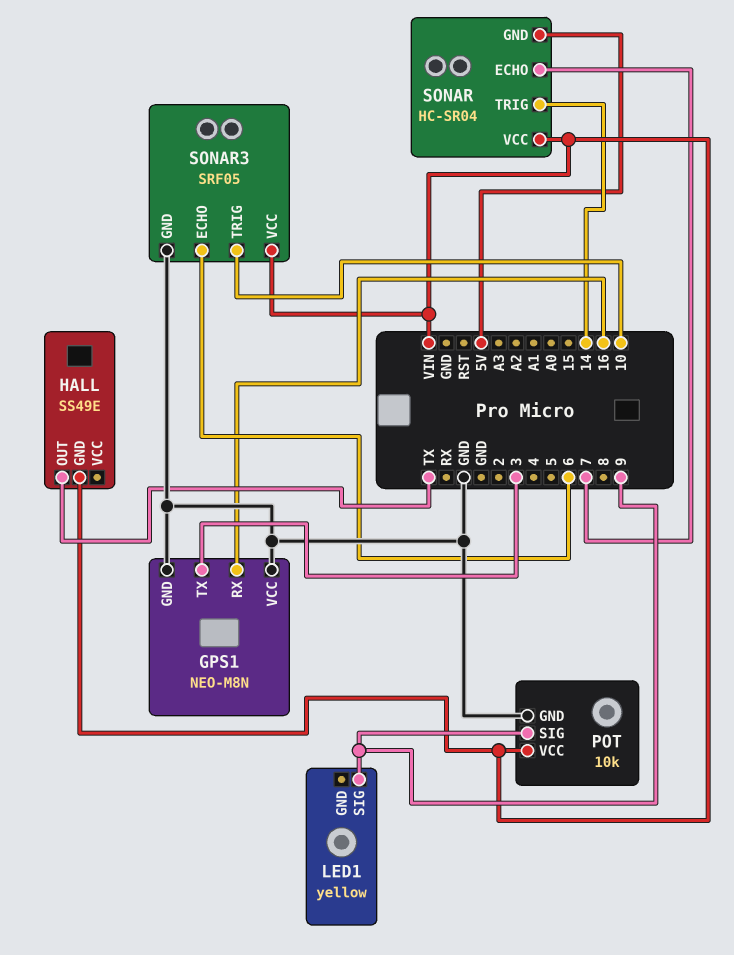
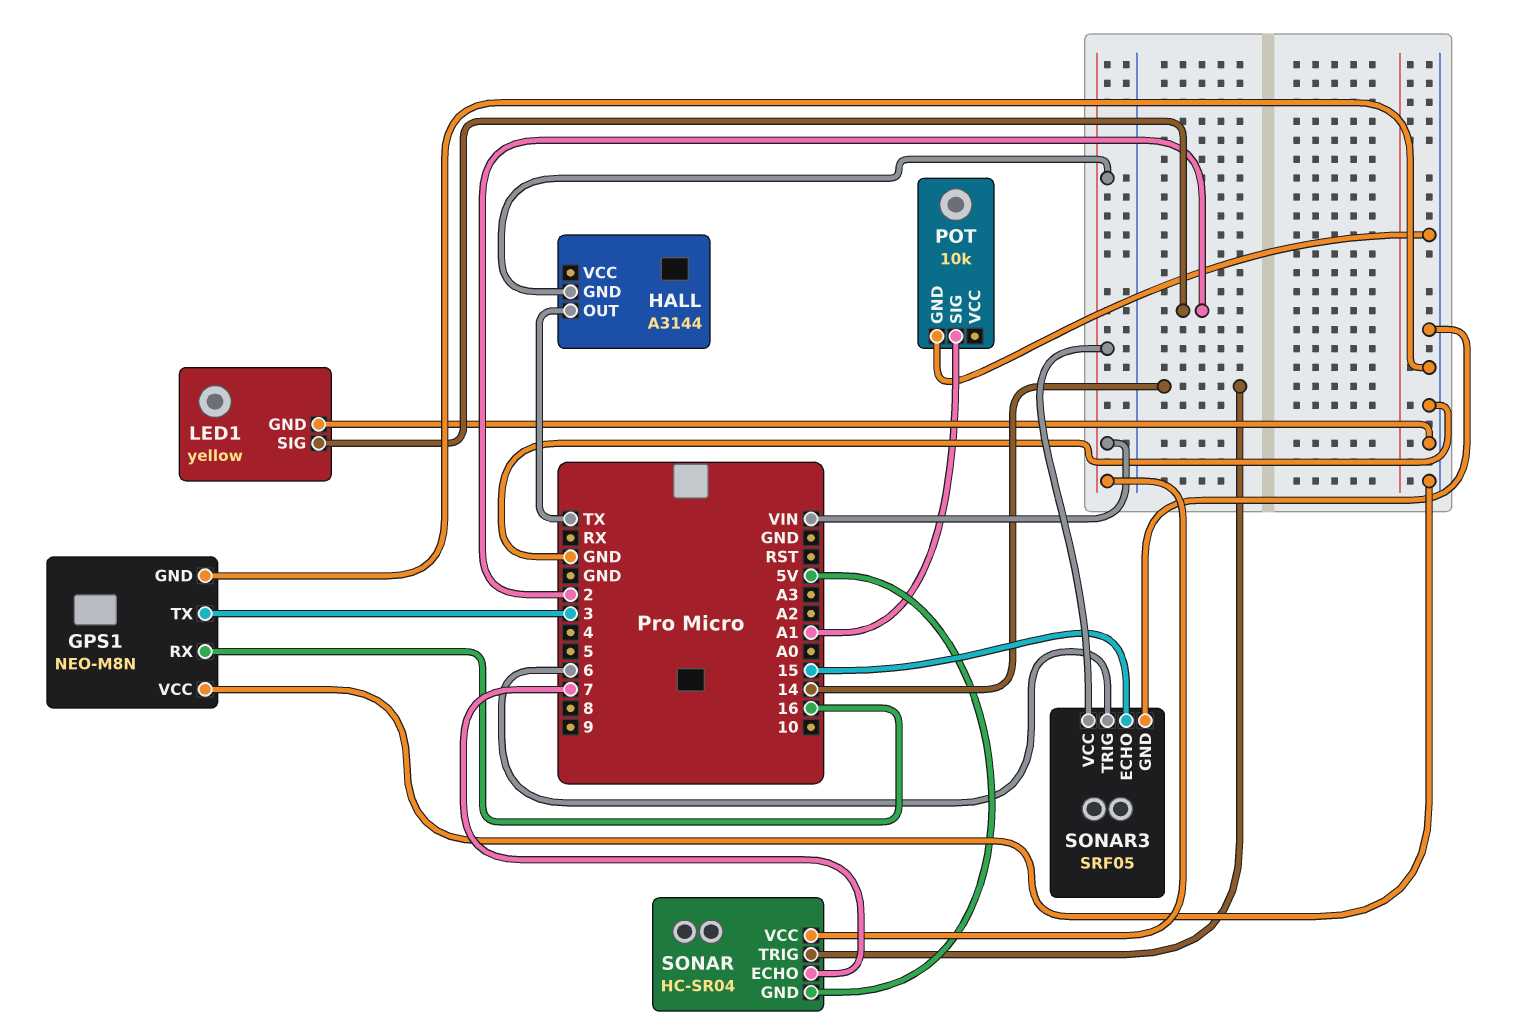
HALL: SS49E -> A3144
LED1 pin GND: none -> GND
LED1 pin SIG: 9 -> 2
POT pin SIG: 9 -> A1
POT pin VCC: VIN -> none
SONAR3 pin ECHO: 6 -> 15
SONAR3 pin TRIG: 10 -> 6

